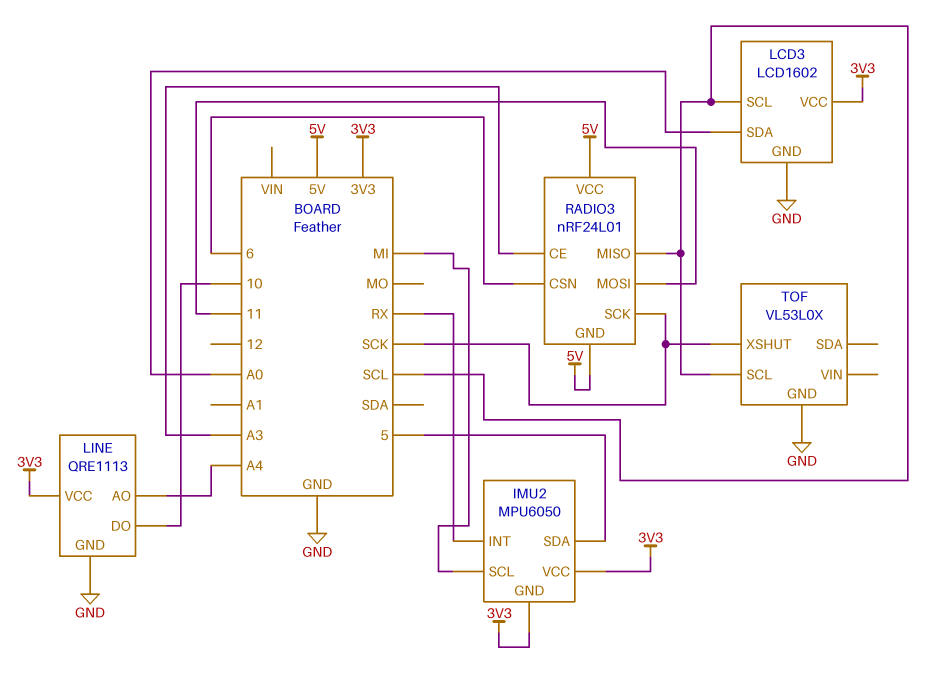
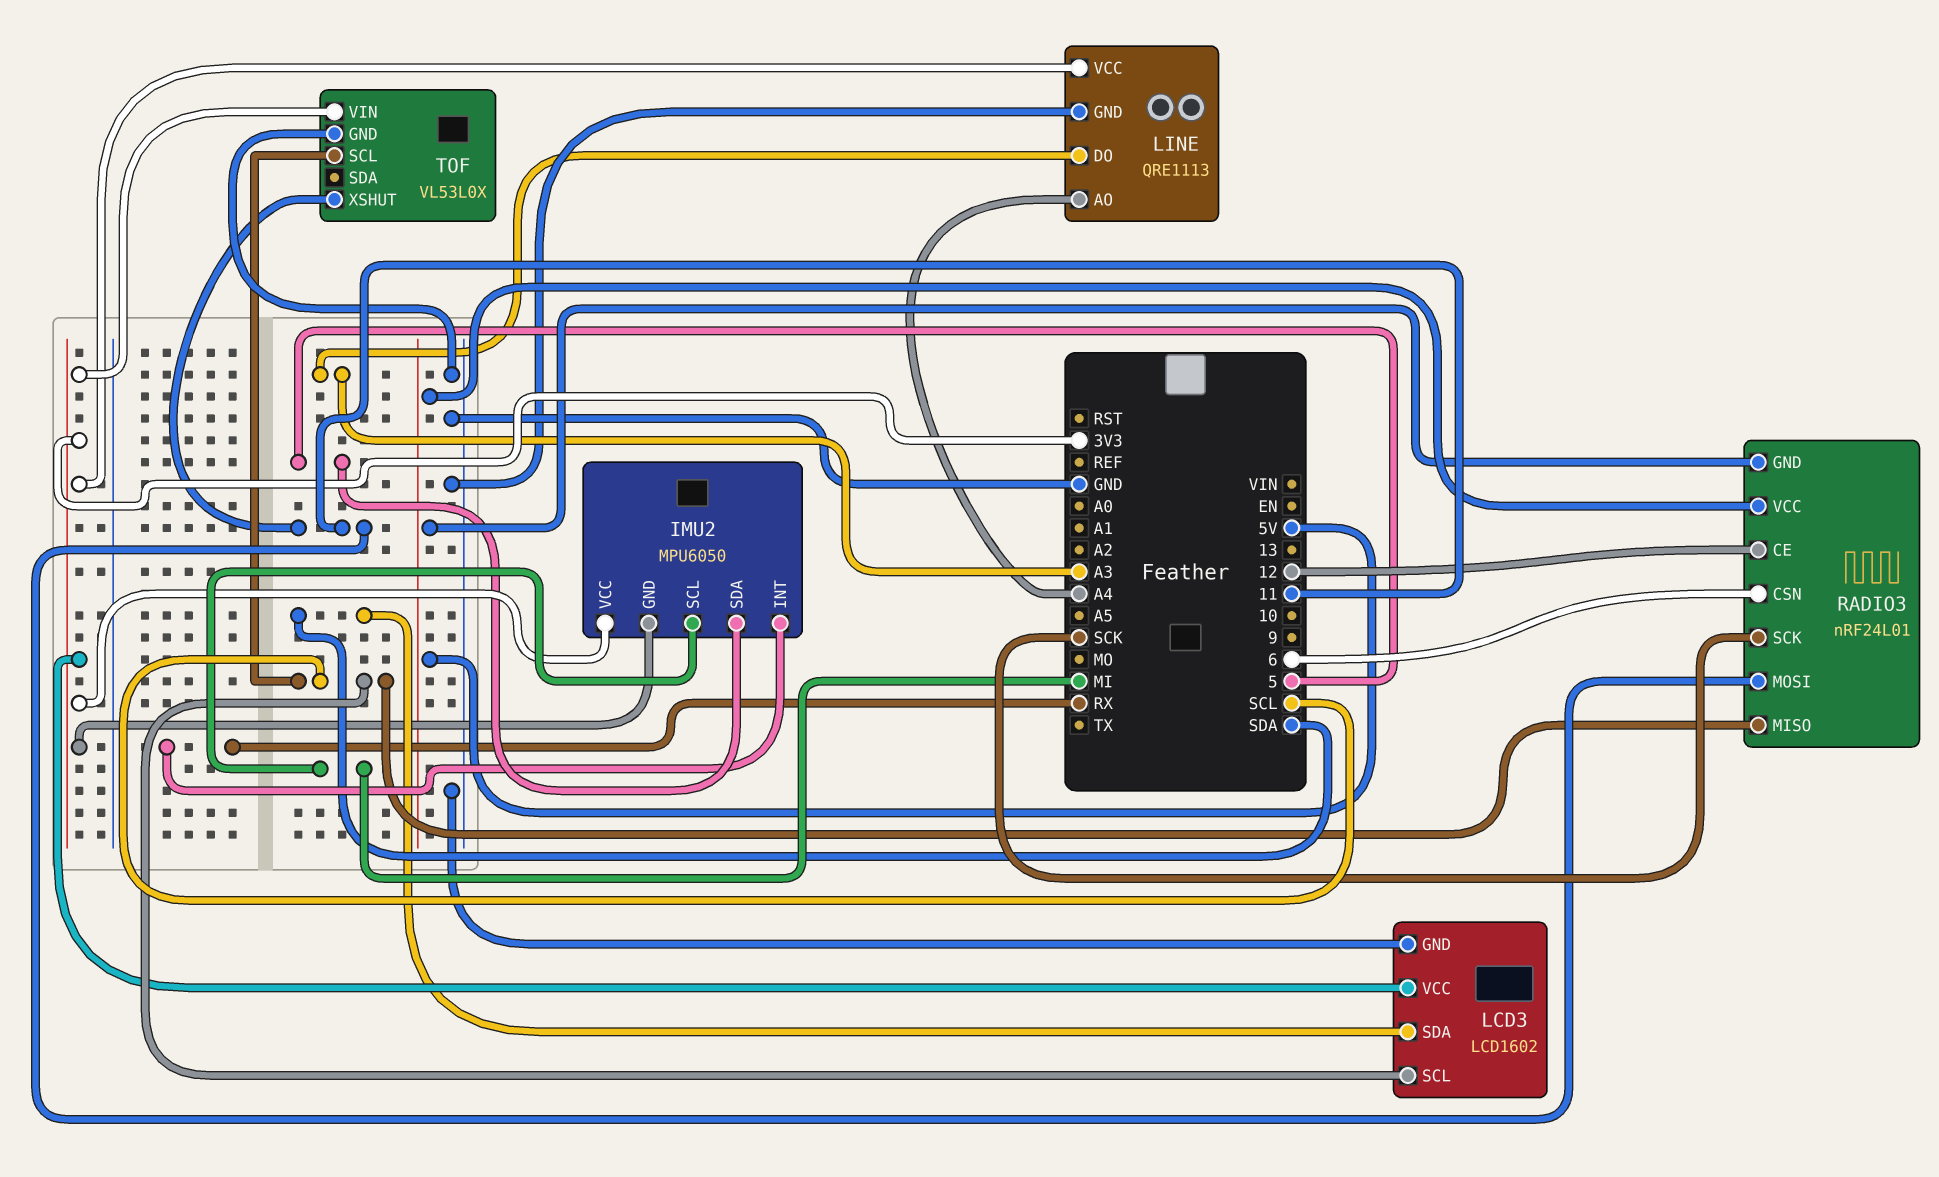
LCD3 pin SDA: A0 -> SDA
LINE pin DO: 10 -> A3
RADIO3 pin CE: A3 -> 12
TOF pin VIN: none -> 3V3
TOF pin XSHUT: SCK -> 11

